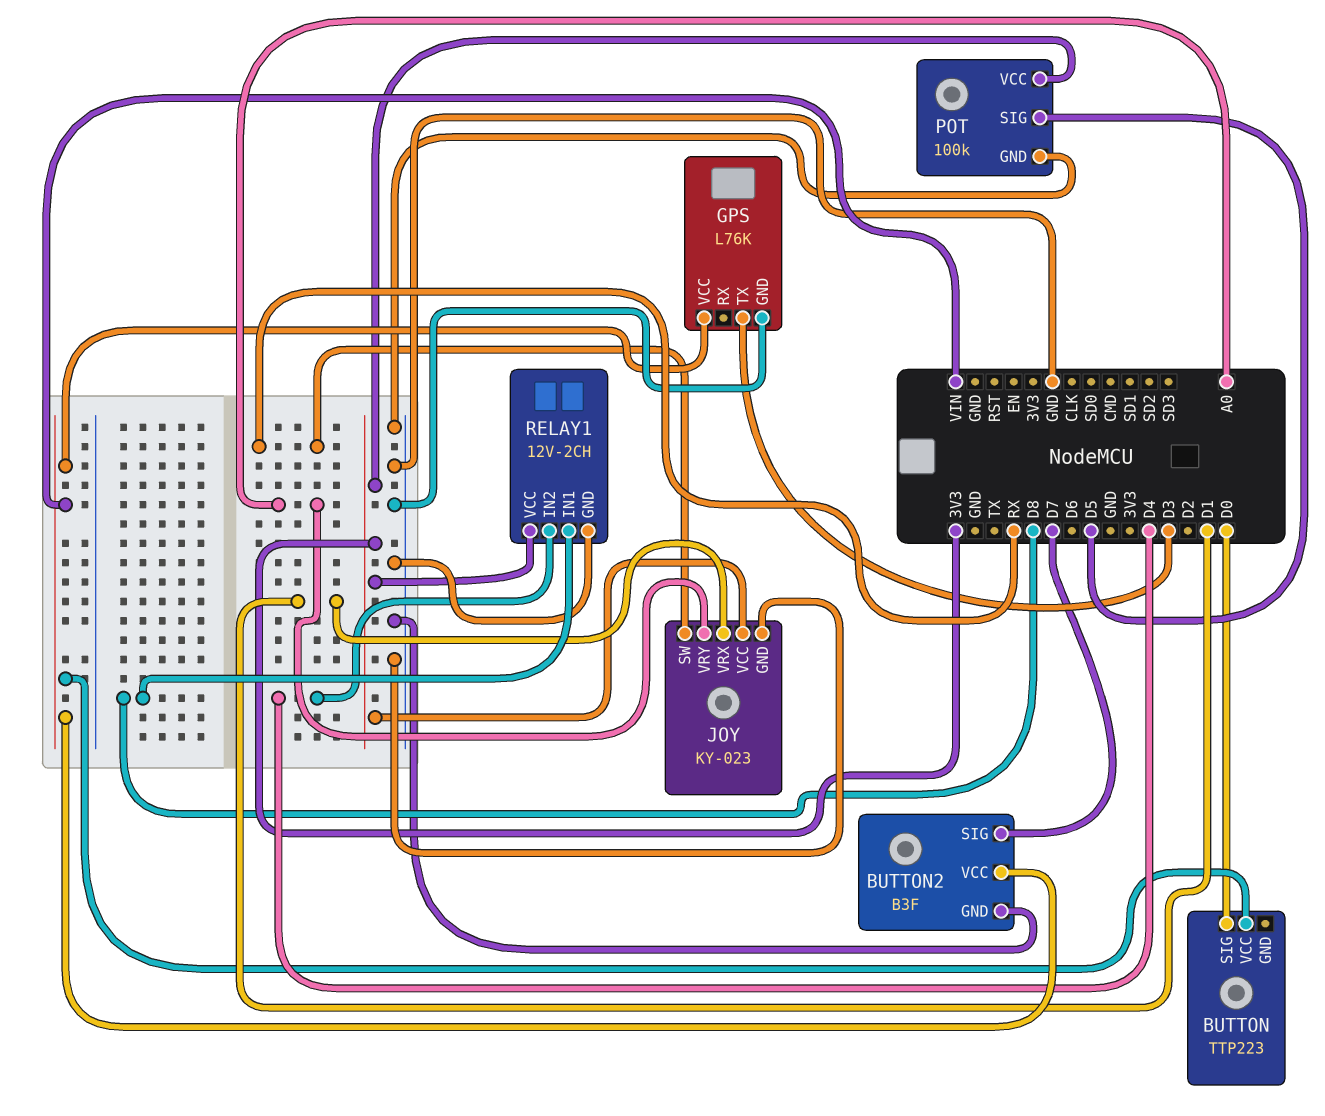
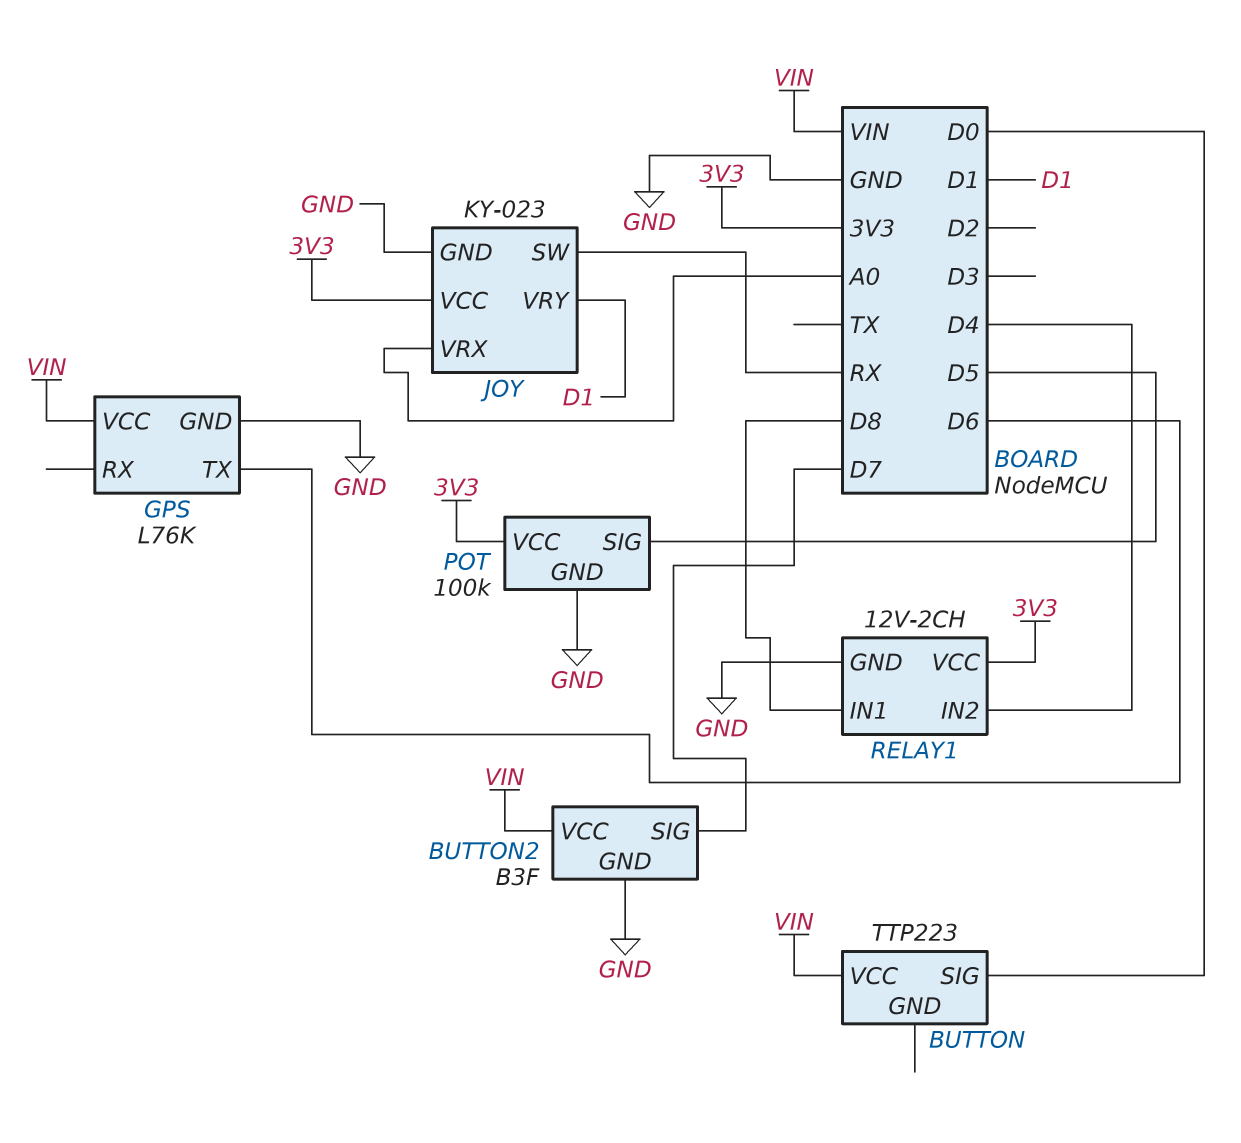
GPS pin TX: D3 -> D6
JOY pin VRX: D1 -> A0
JOY pin VRY: A0 -> D1

